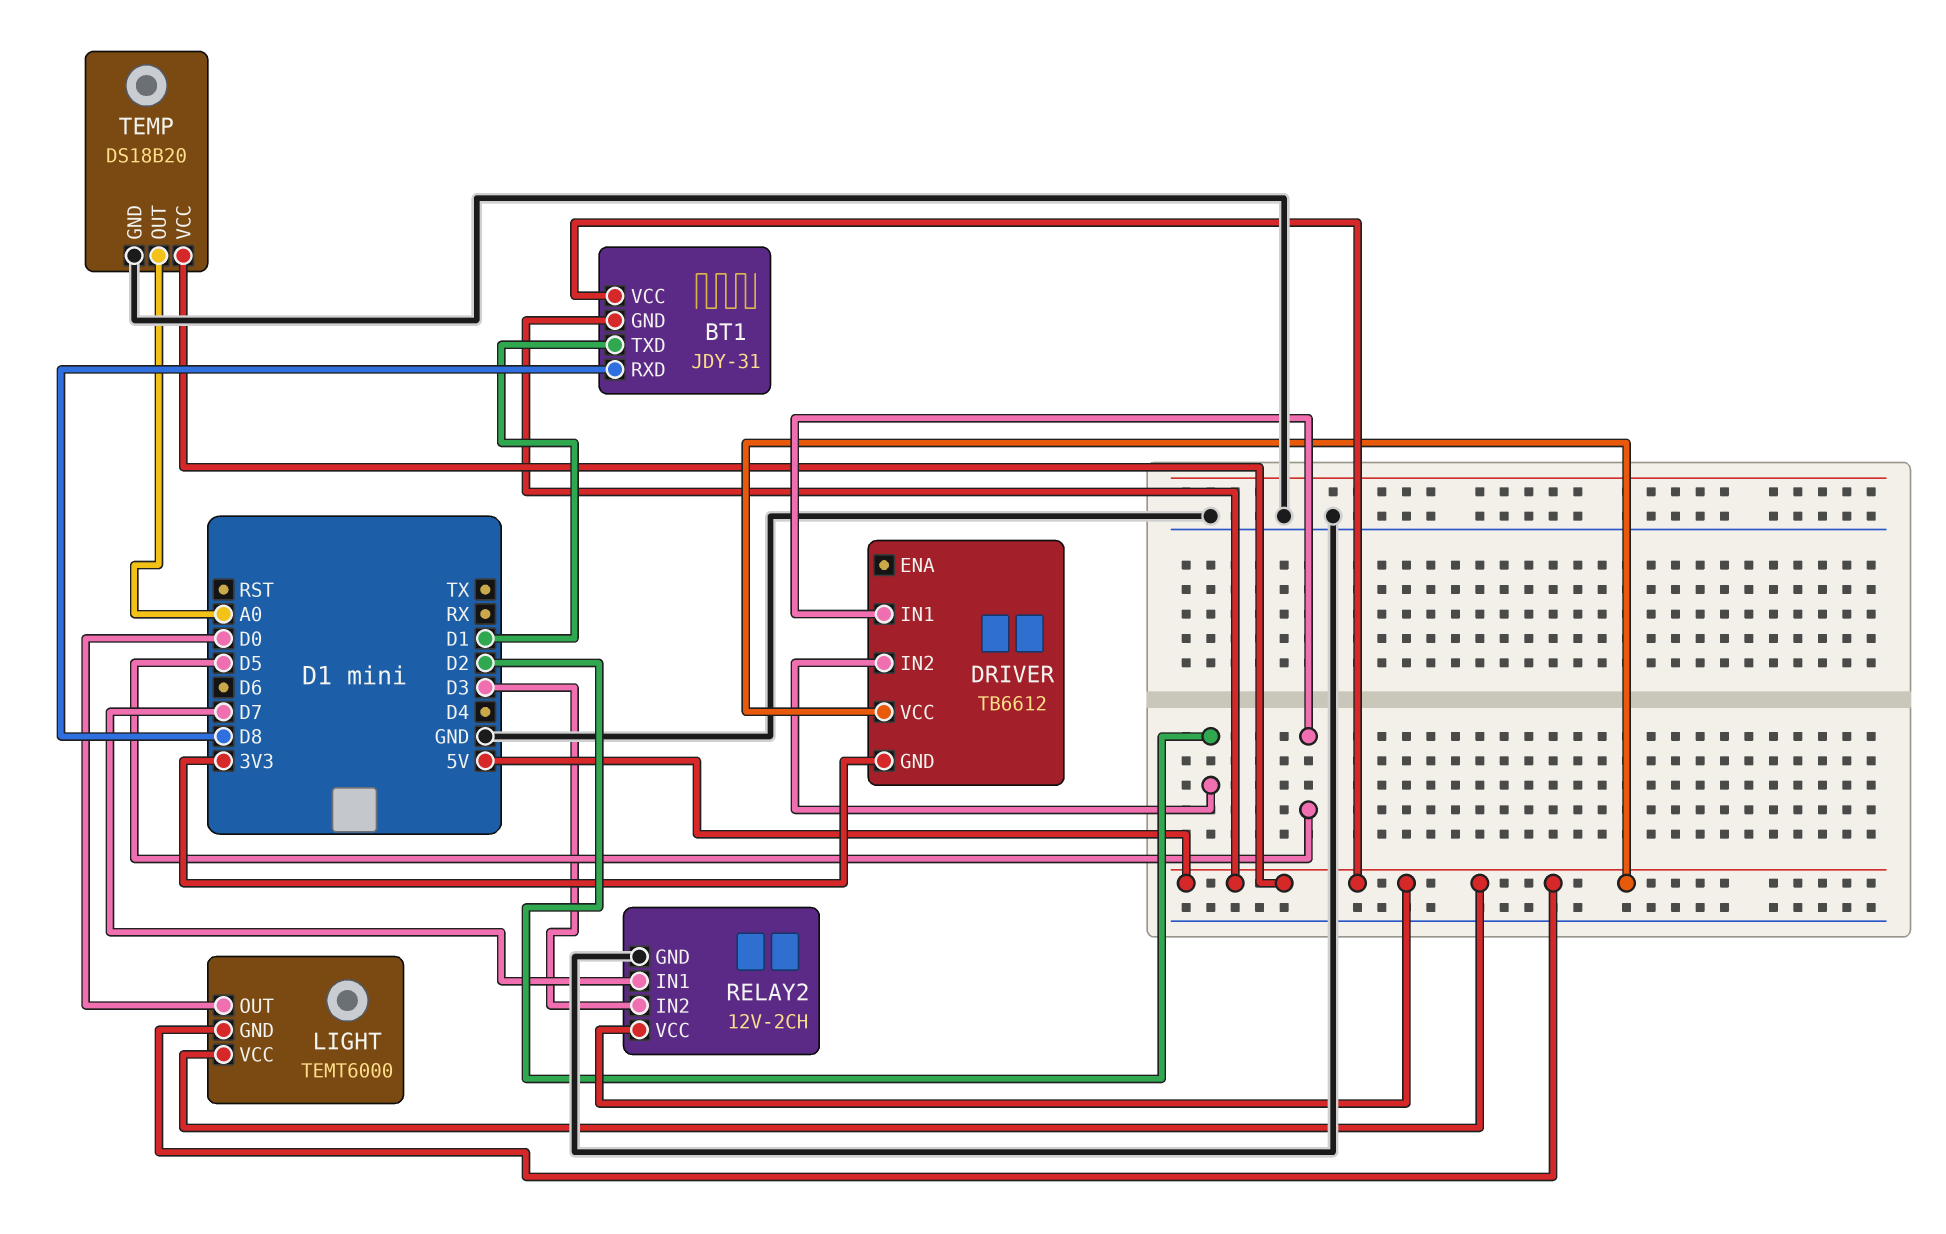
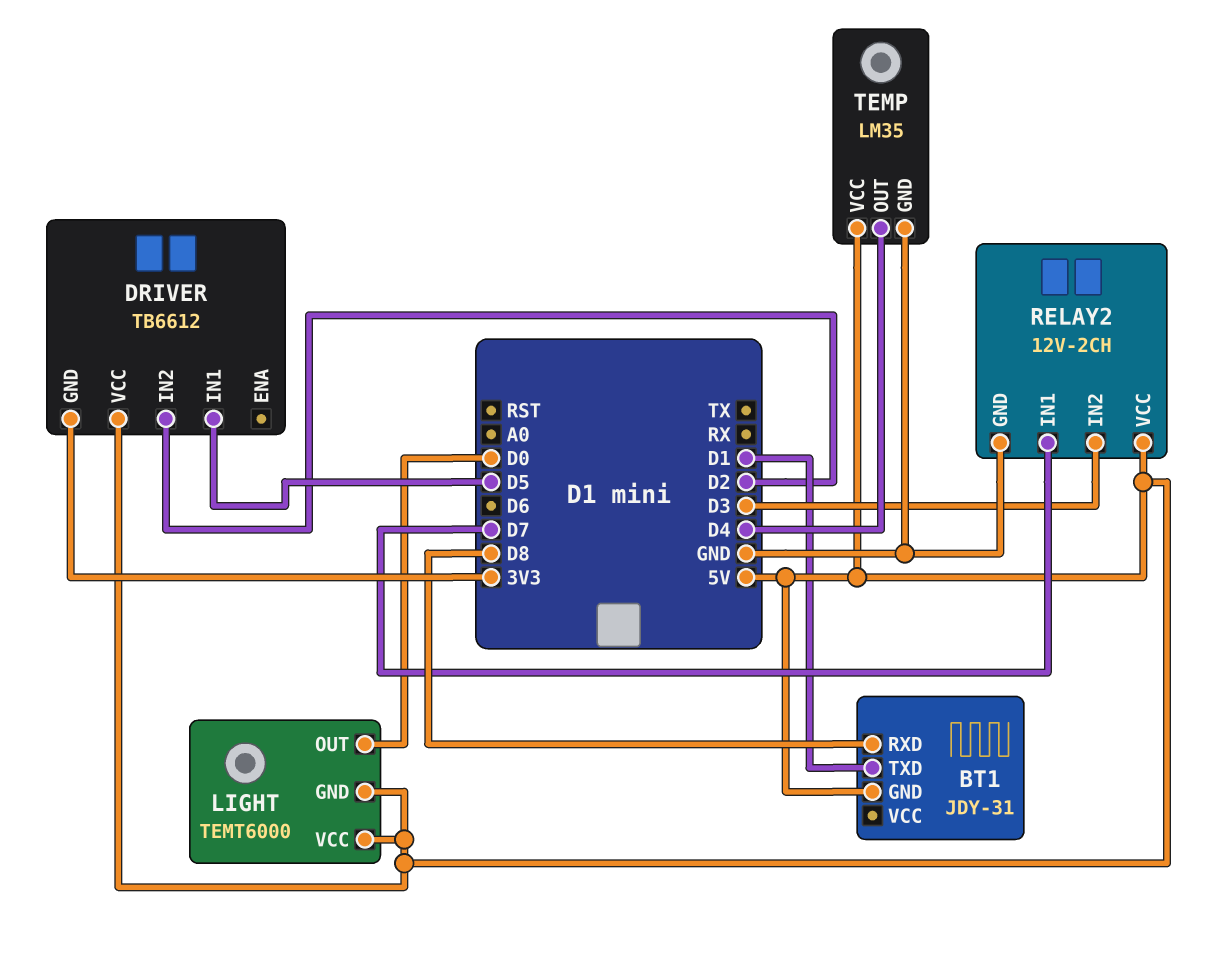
BT1 pin VCC: 5V -> none
TEMP: DS18B20 -> LM35
TEMP pin OUT: A0 -> D4

